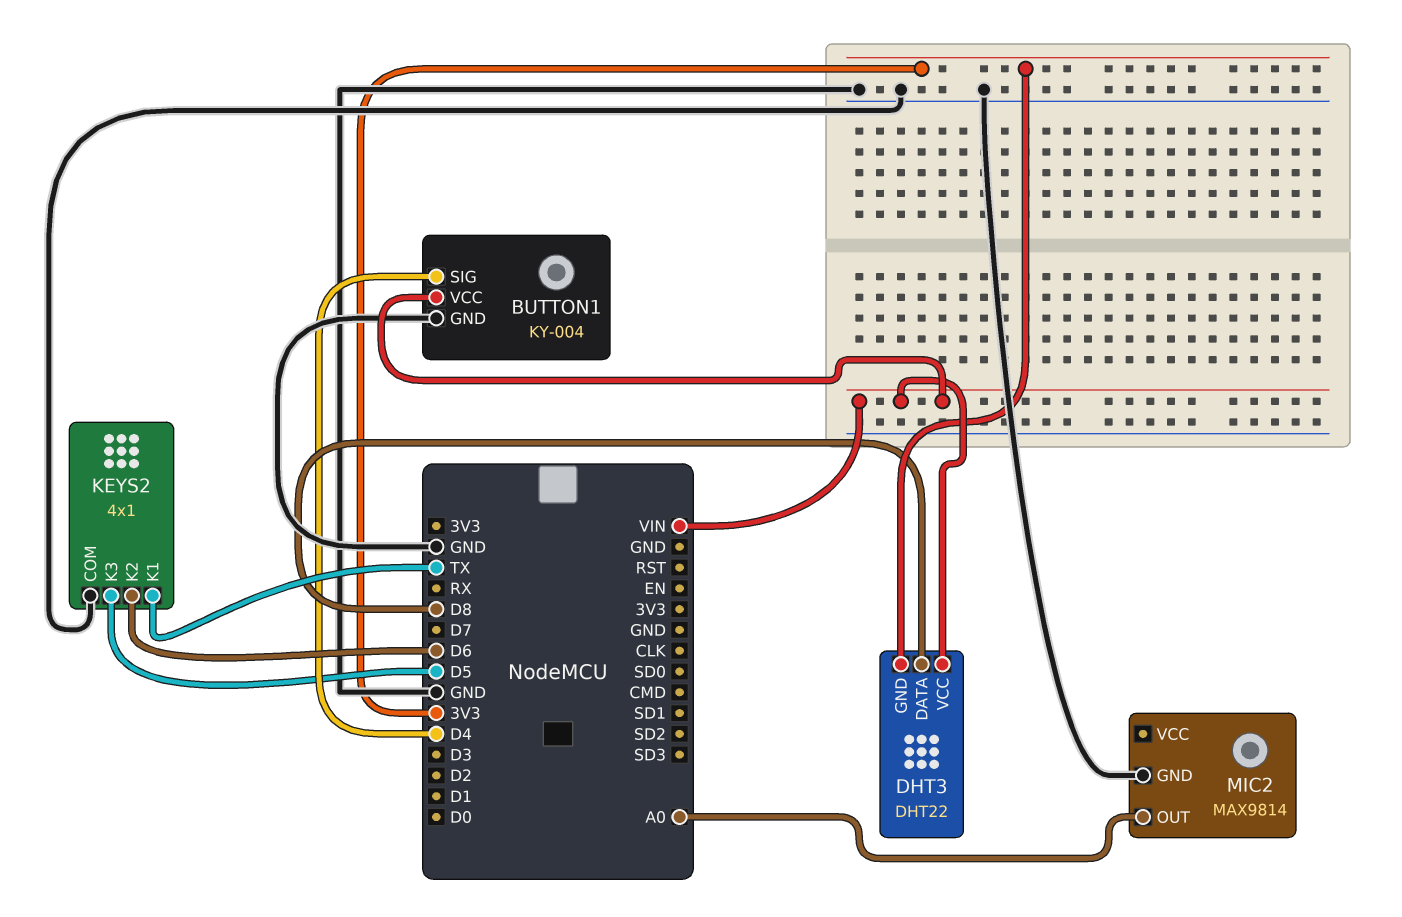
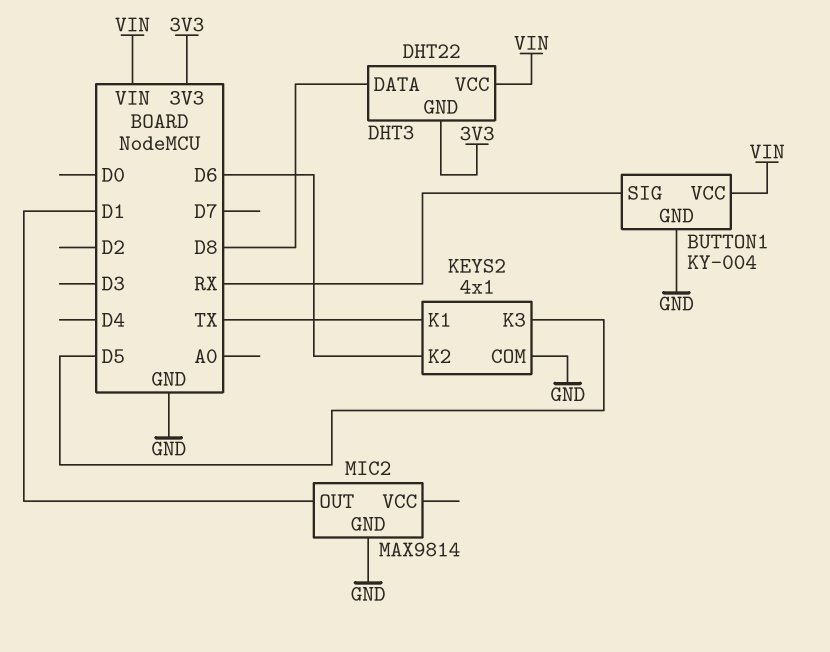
BUTTON1 pin SIG: D4 -> RX
MIC2 pin OUT: A0 -> D1

